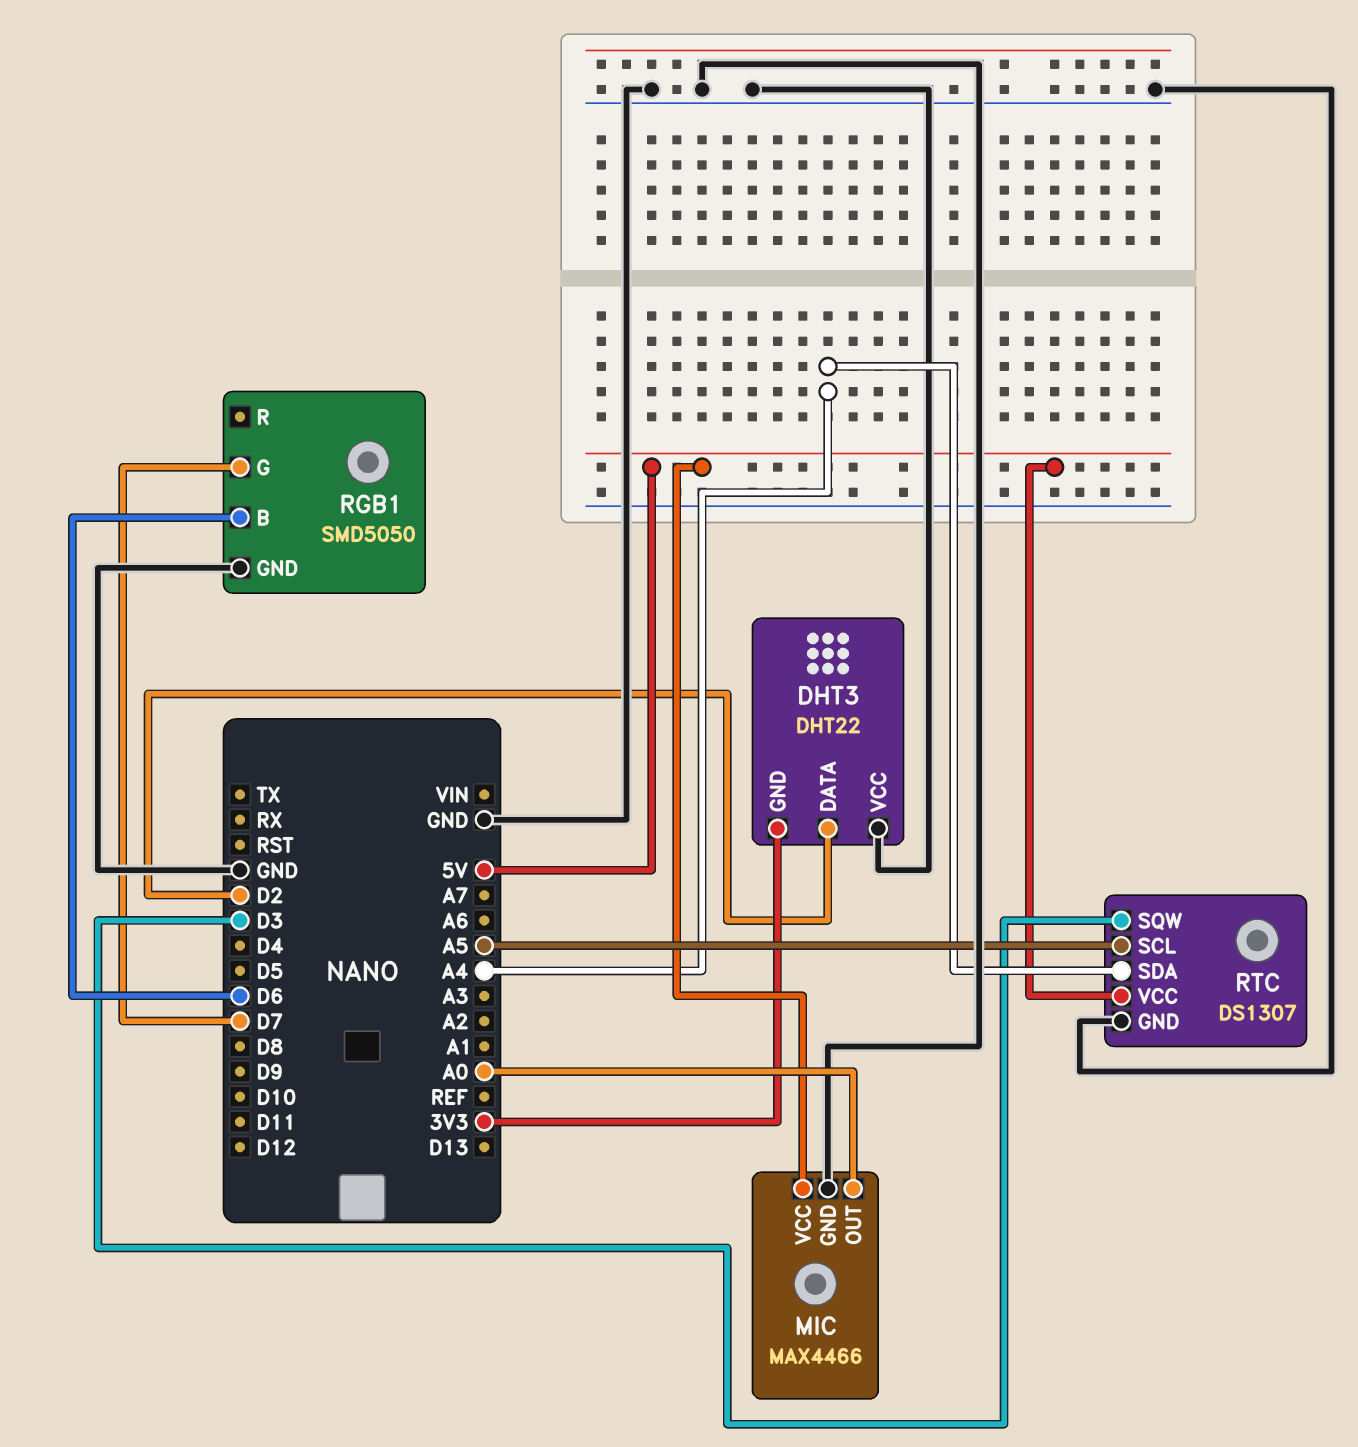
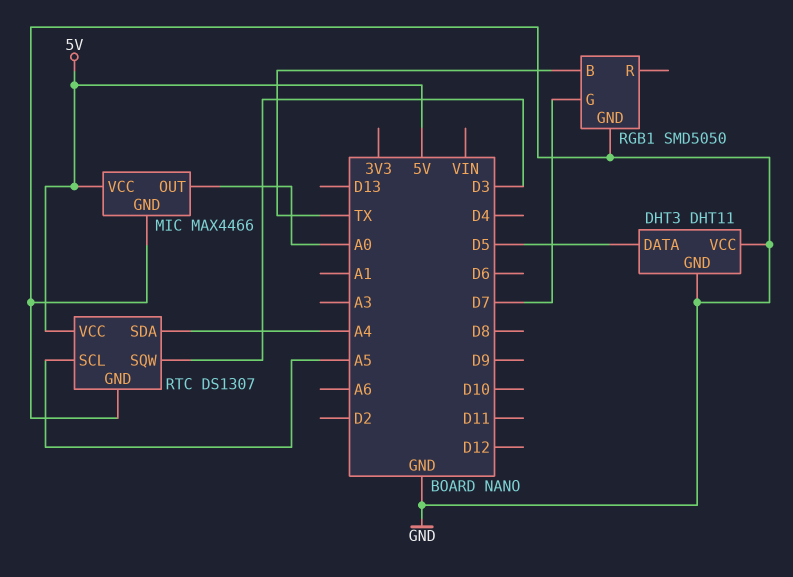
DHT3: DHT22 -> DHT11
DHT3 pin DATA: D2 -> D5
DHT3 pin GND: 3V3 -> GND
RGB1 pin B: D6 -> TX

